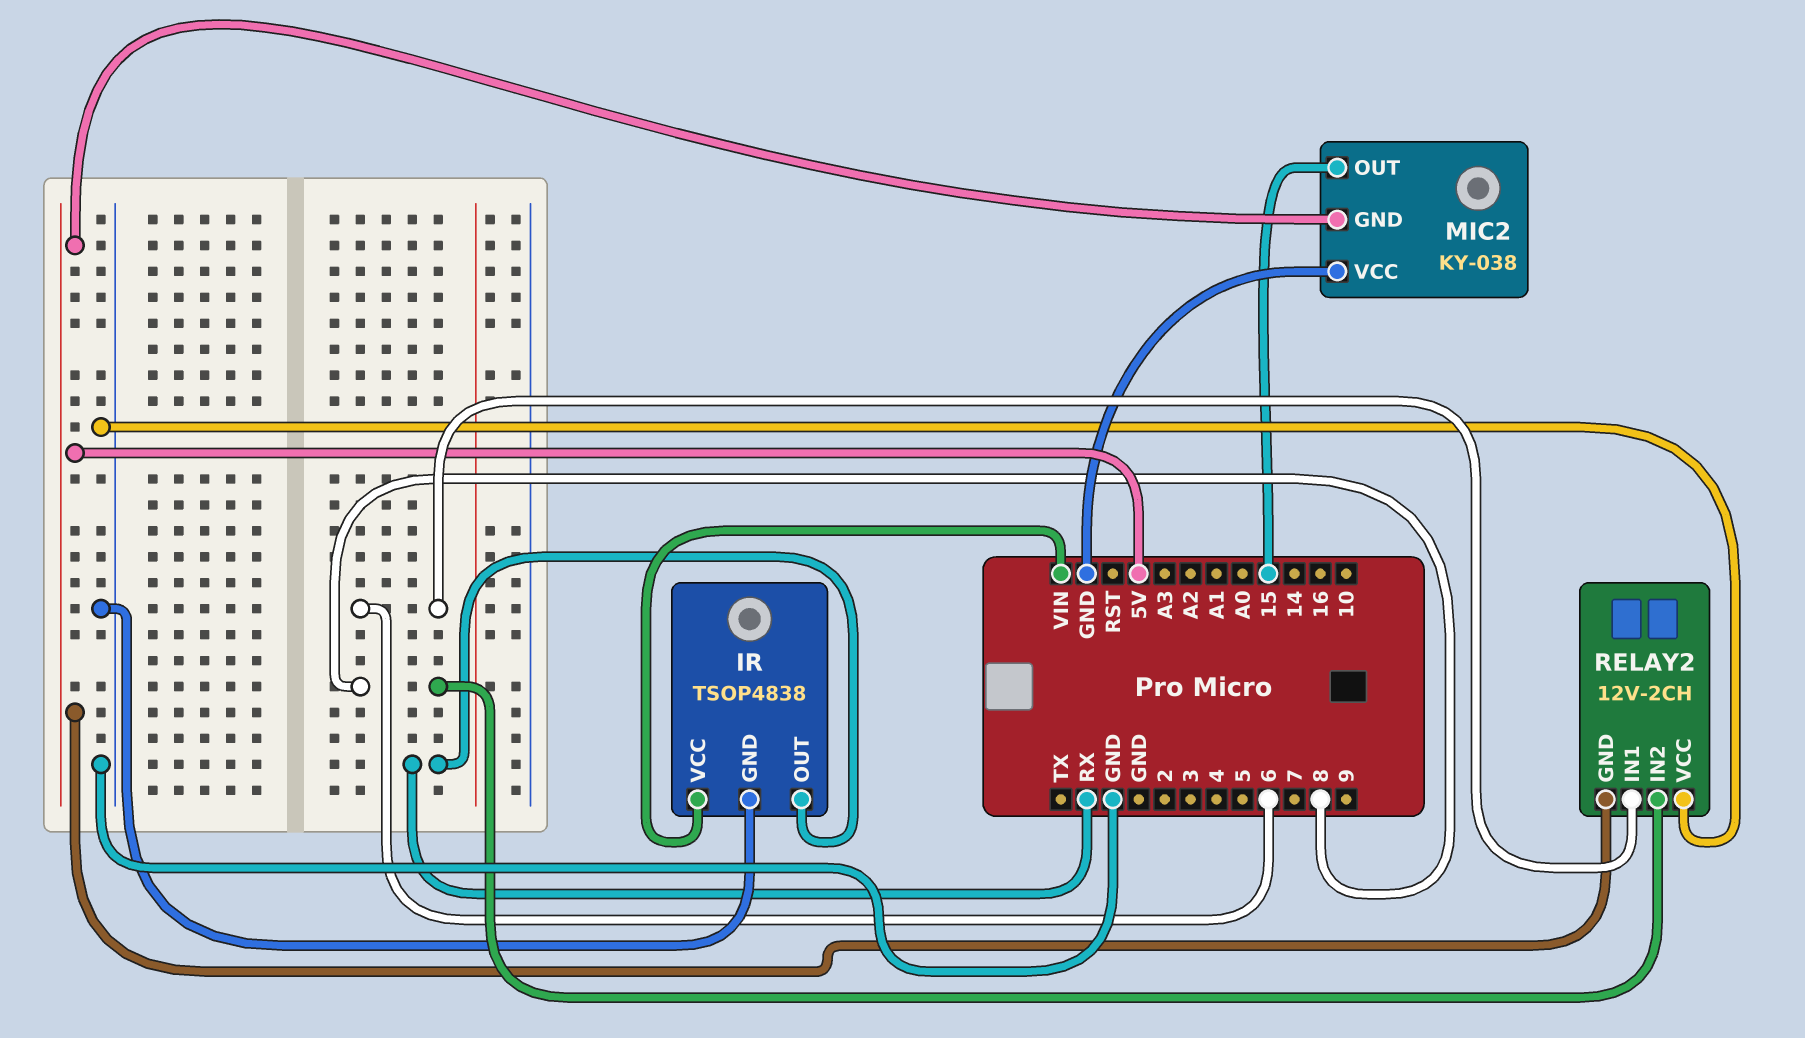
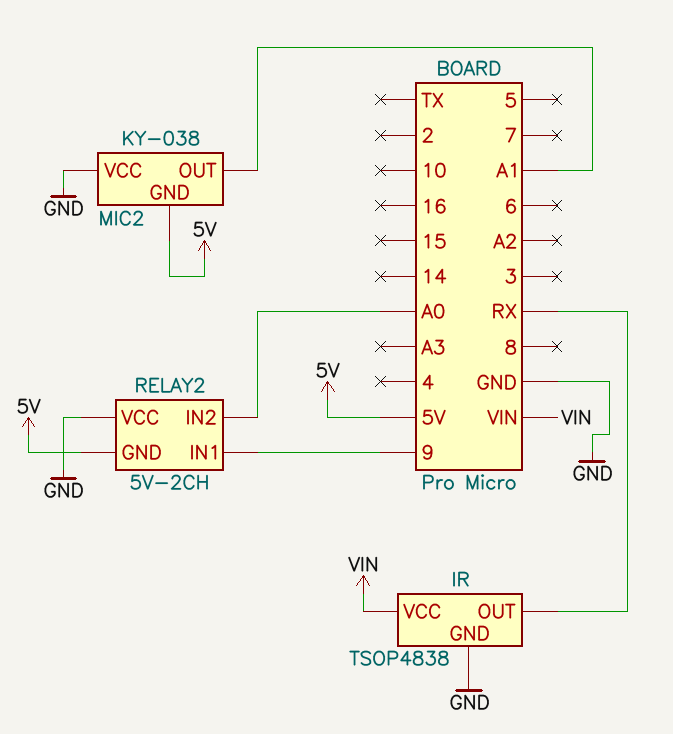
MIC2 pin OUT: 15 -> A1
RELAY2: 12V-2CH -> 5V-2CH
RELAY2 pin IN1: 6 -> 9
RELAY2 pin IN2: 8 -> A0

